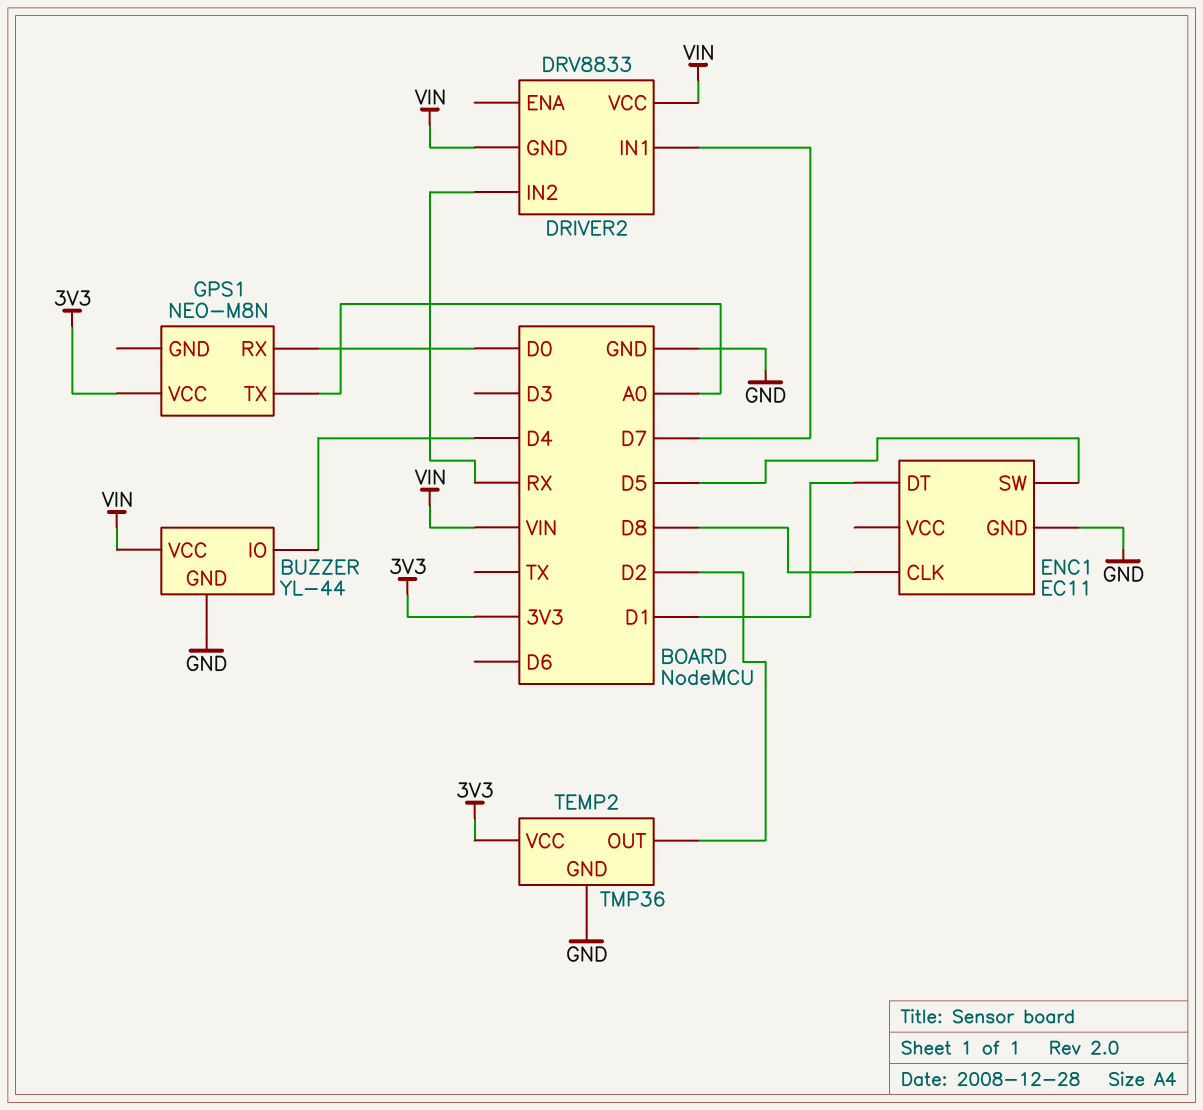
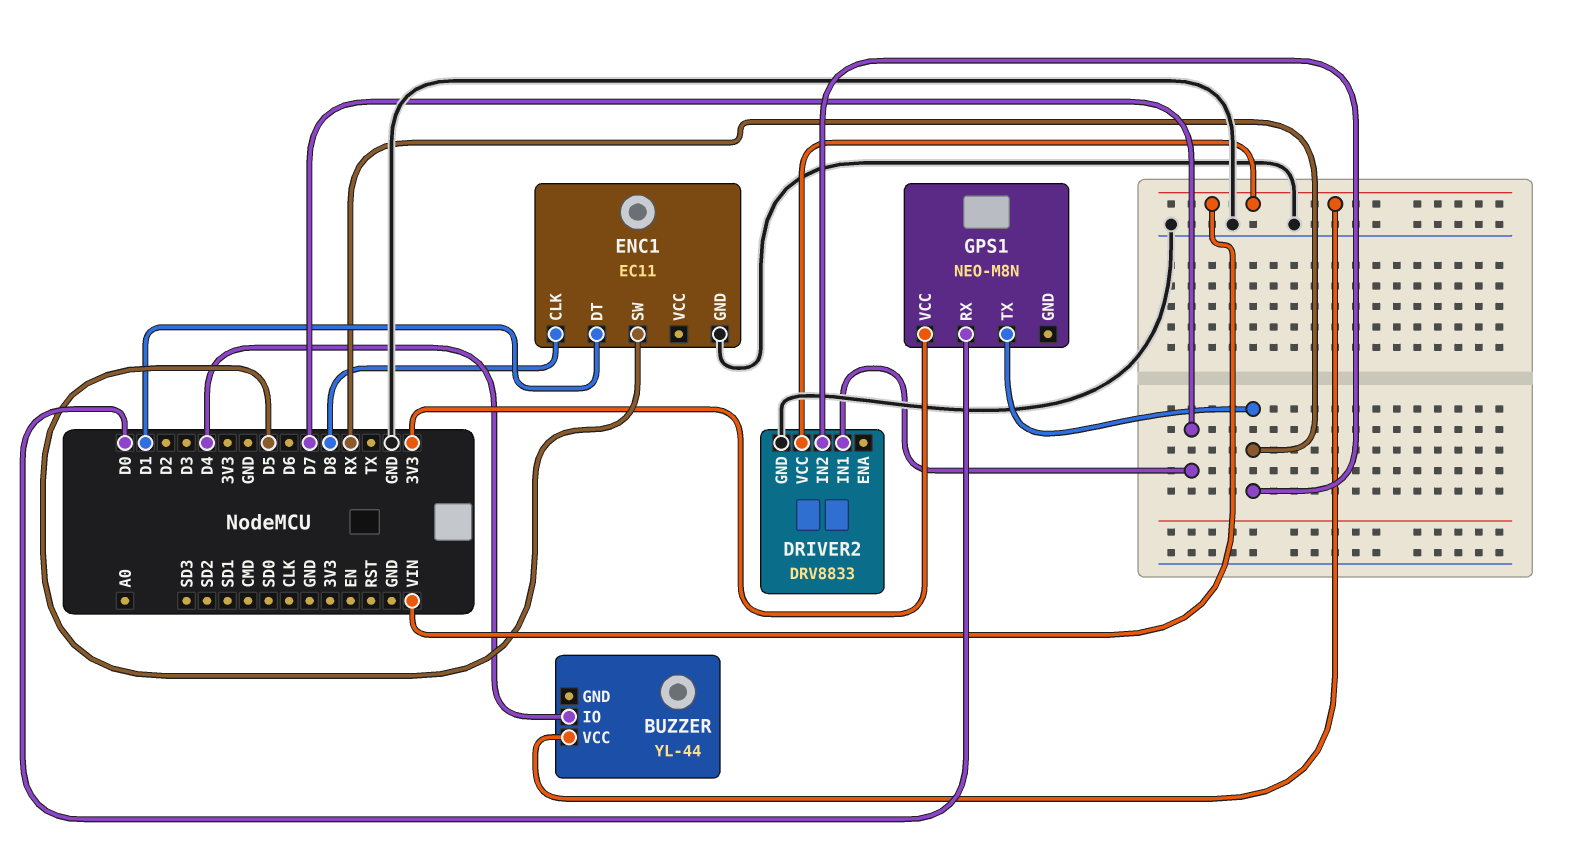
BUZZER pin GND: GND -> none
DRIVER2 pin GND: VIN -> GND
GPS1 pin TX: A0 -> RX
TEMP2: TMP36 -> none
TEMP2 pin GND: GND -> none
TEMP2 pin OUT: D2 -> none
TEMP2 pin VCC: 3V3 -> none

